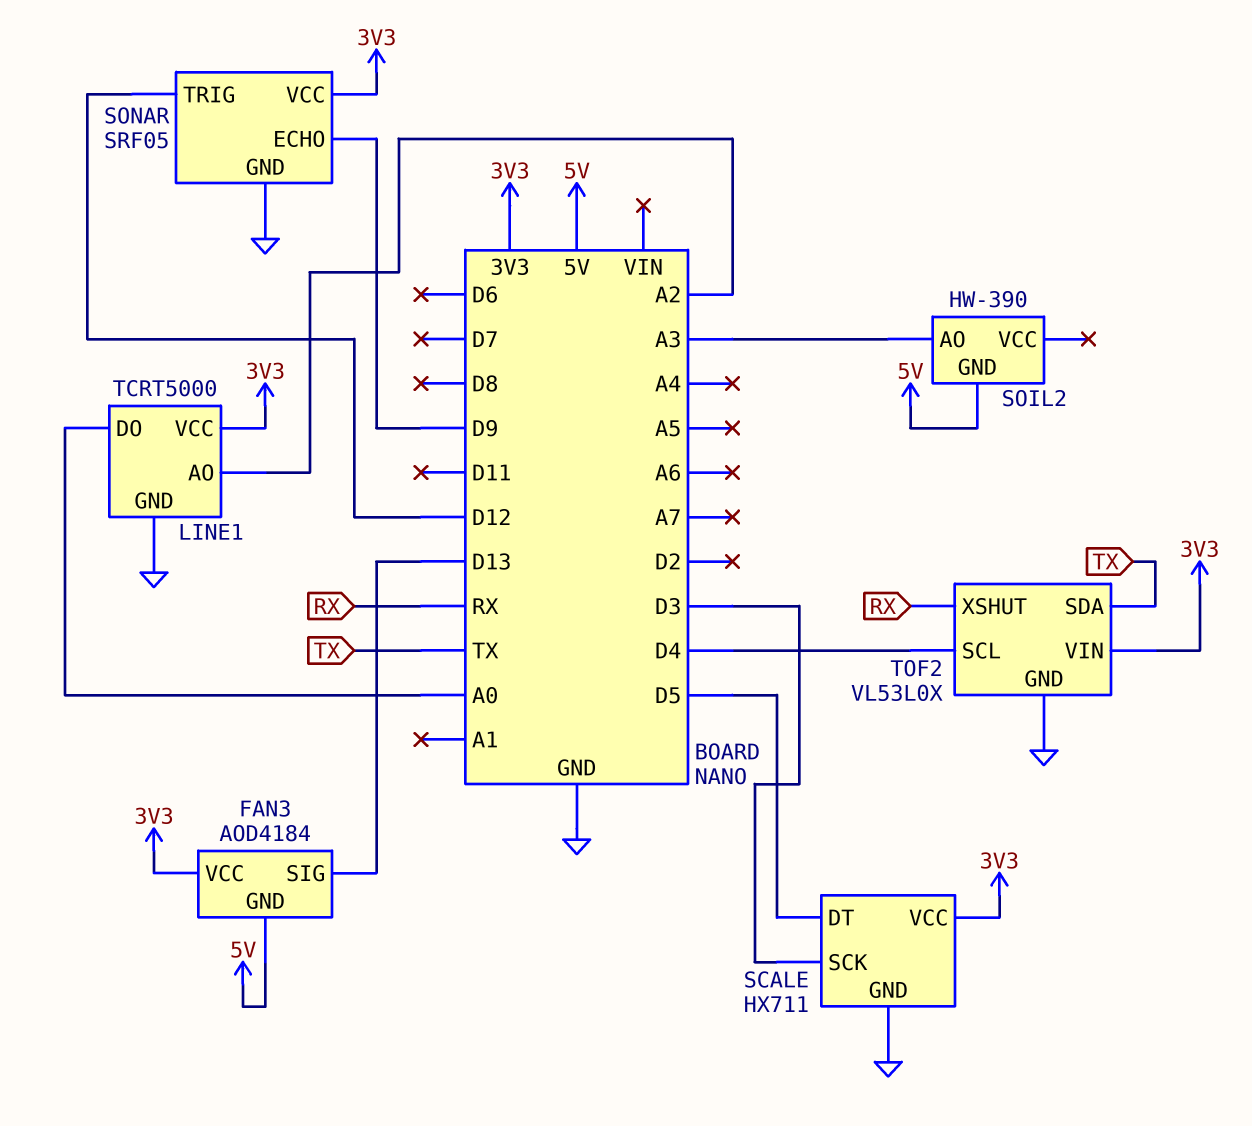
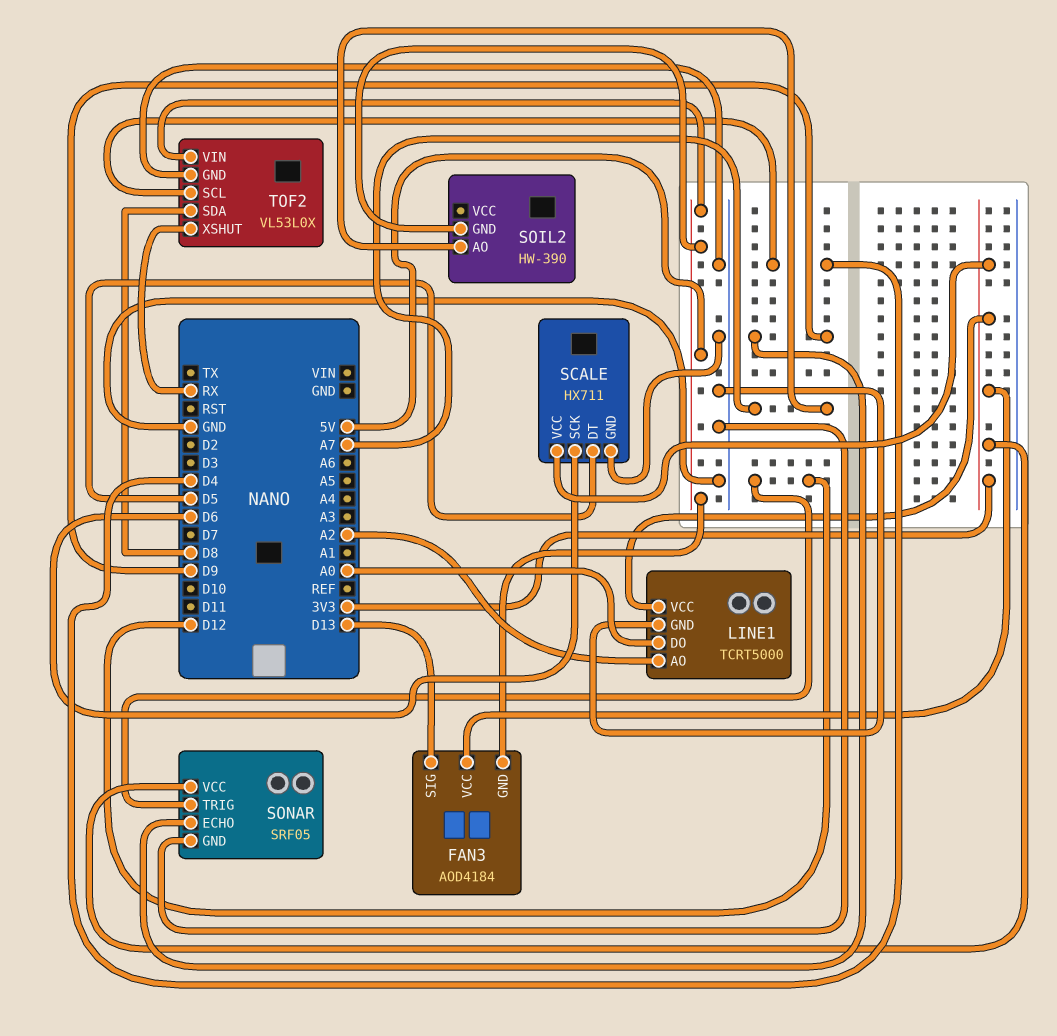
SCALE pin SCK: D3 -> D6
SOIL2 pin AO: A3 -> A7
TOF2 pin SDA: TX -> D8
TOF2 pin VIN: 3V3 -> 5V

